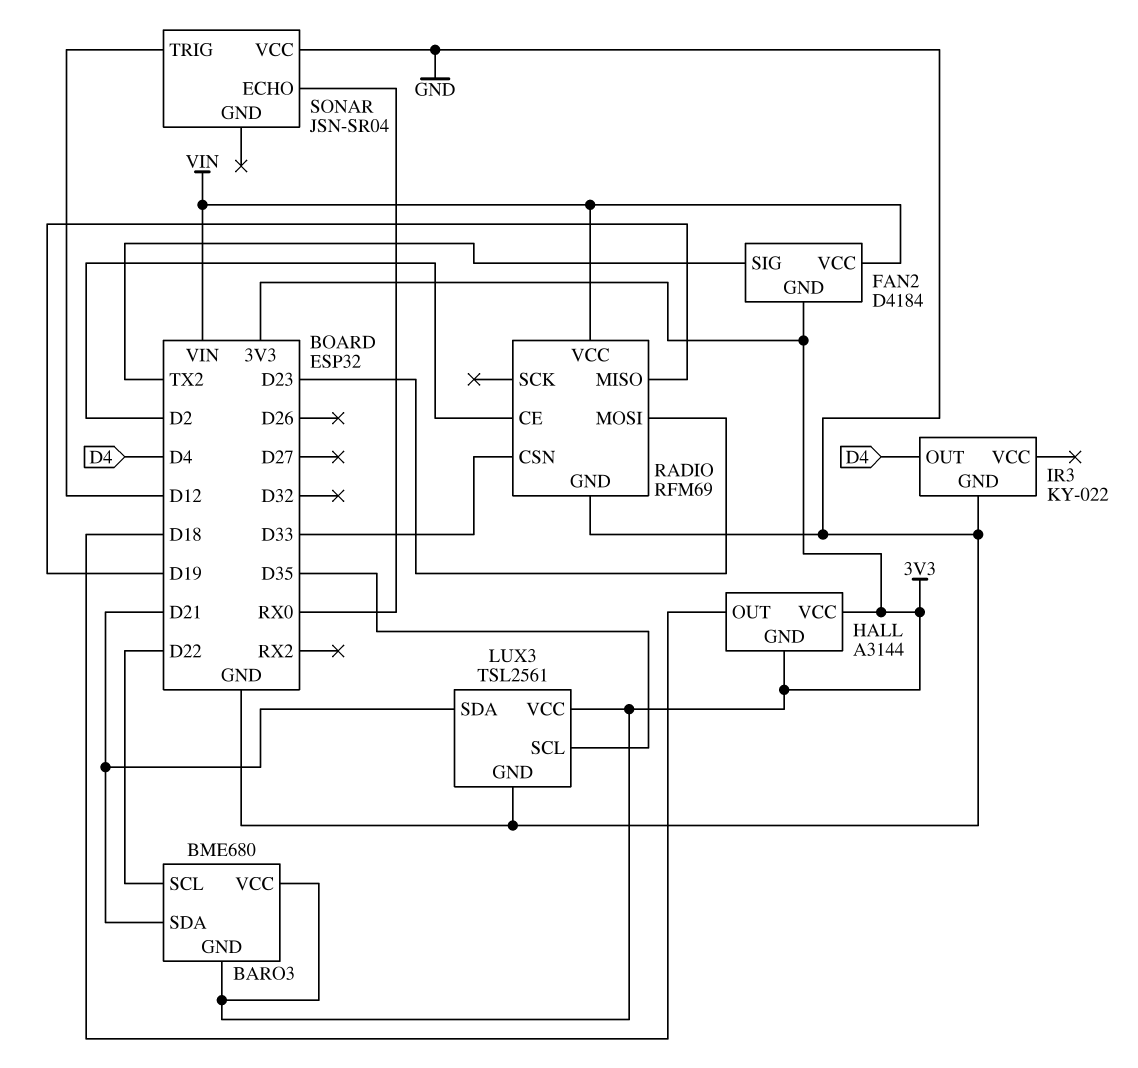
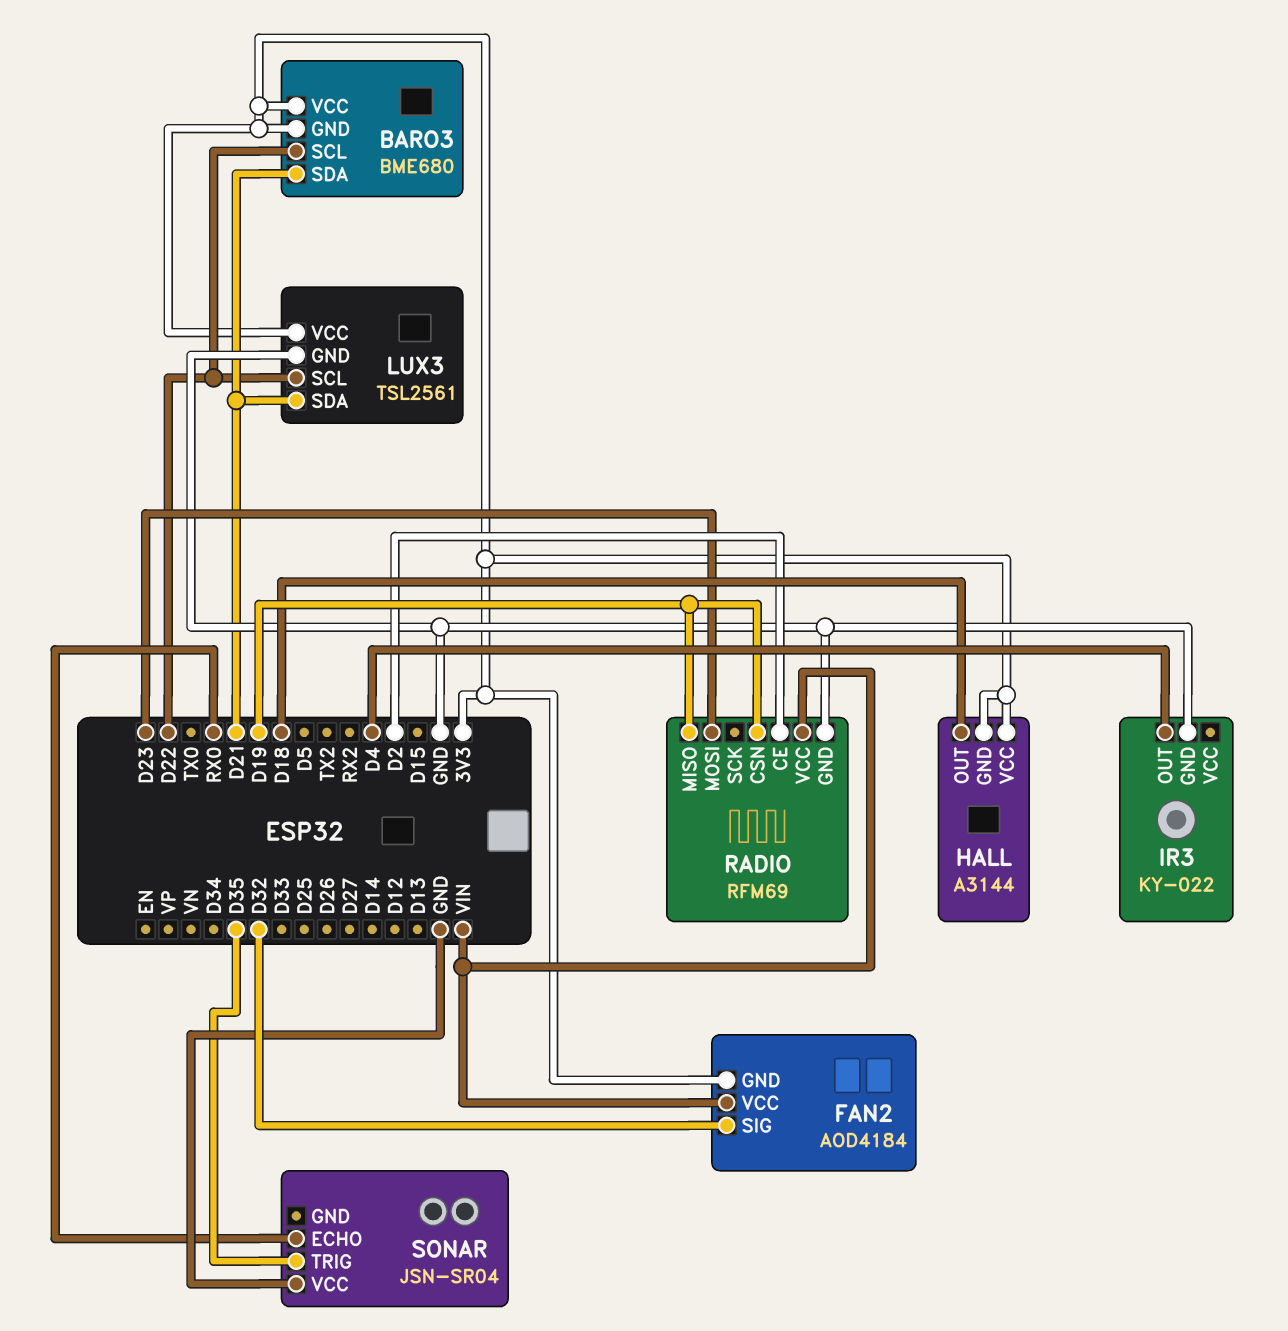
FAN2: D4184 -> AOD4184
FAN2 pin SIG: TX2 -> D32
LUX3 pin SCL: D35 -> D22
RADIO pin CSN: D33 -> D19
SONAR pin TRIG: D12 -> D35

